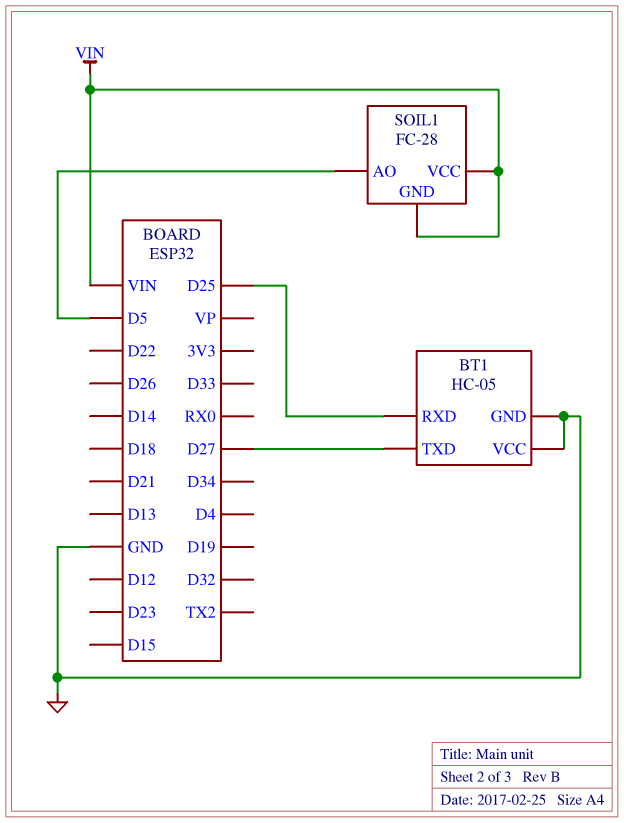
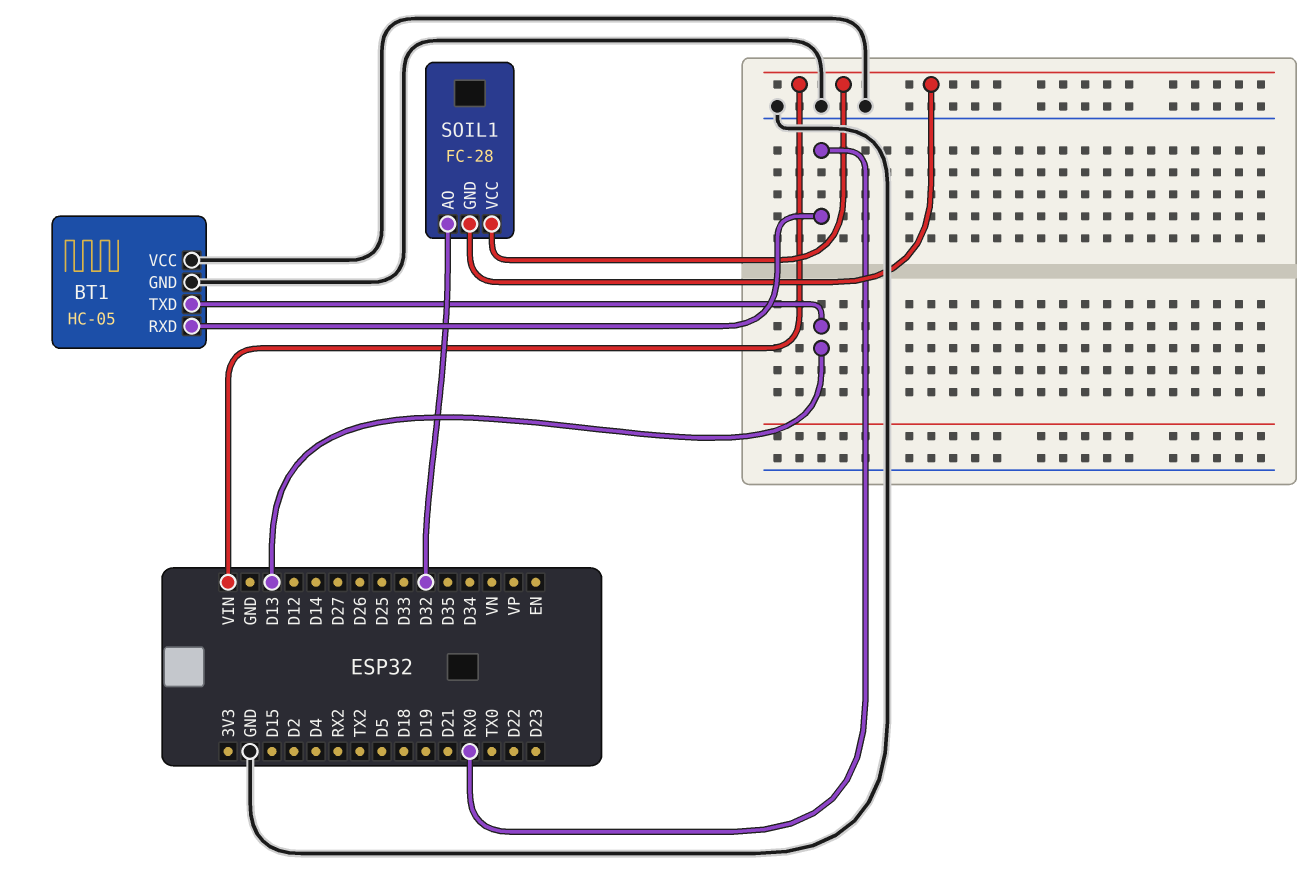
BT1 pin RXD: D25 -> RX0
BT1 pin TXD: D27 -> D13
SOIL1 pin AO: D5 -> D32

